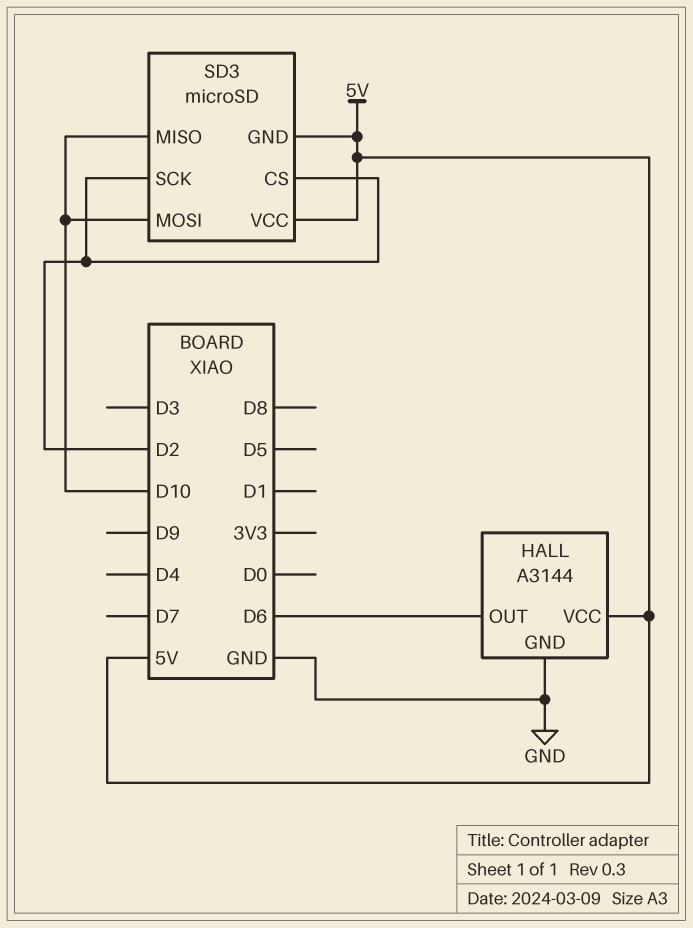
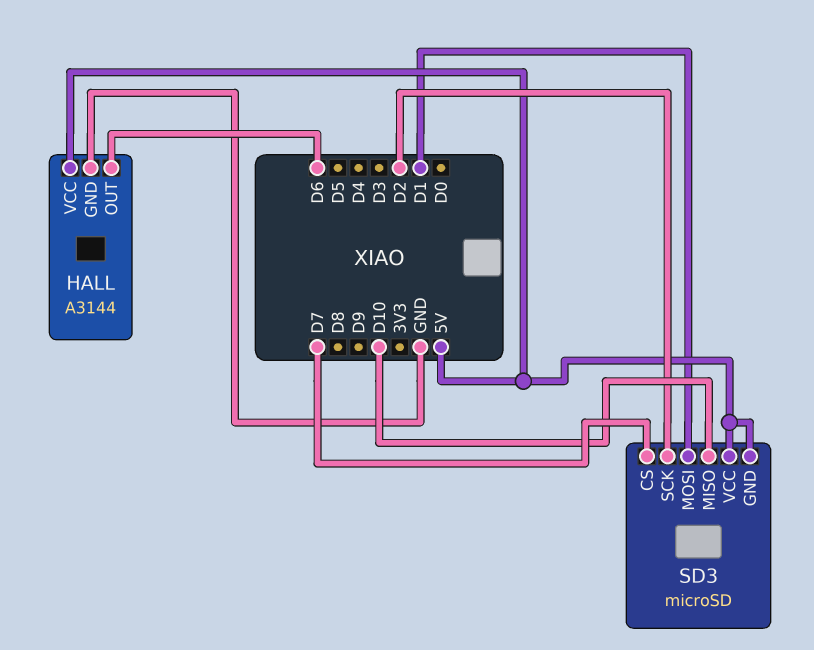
SD3 pin CS: D2 -> D7
SD3 pin MOSI: D10 -> D1

